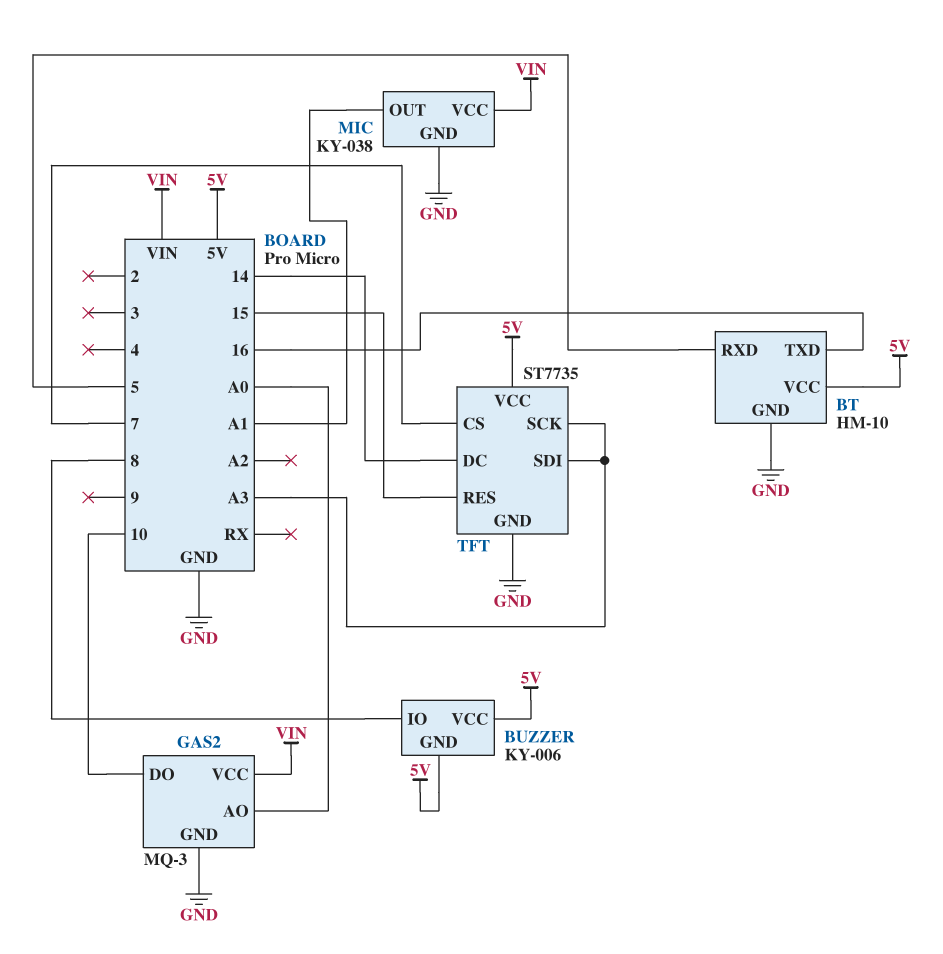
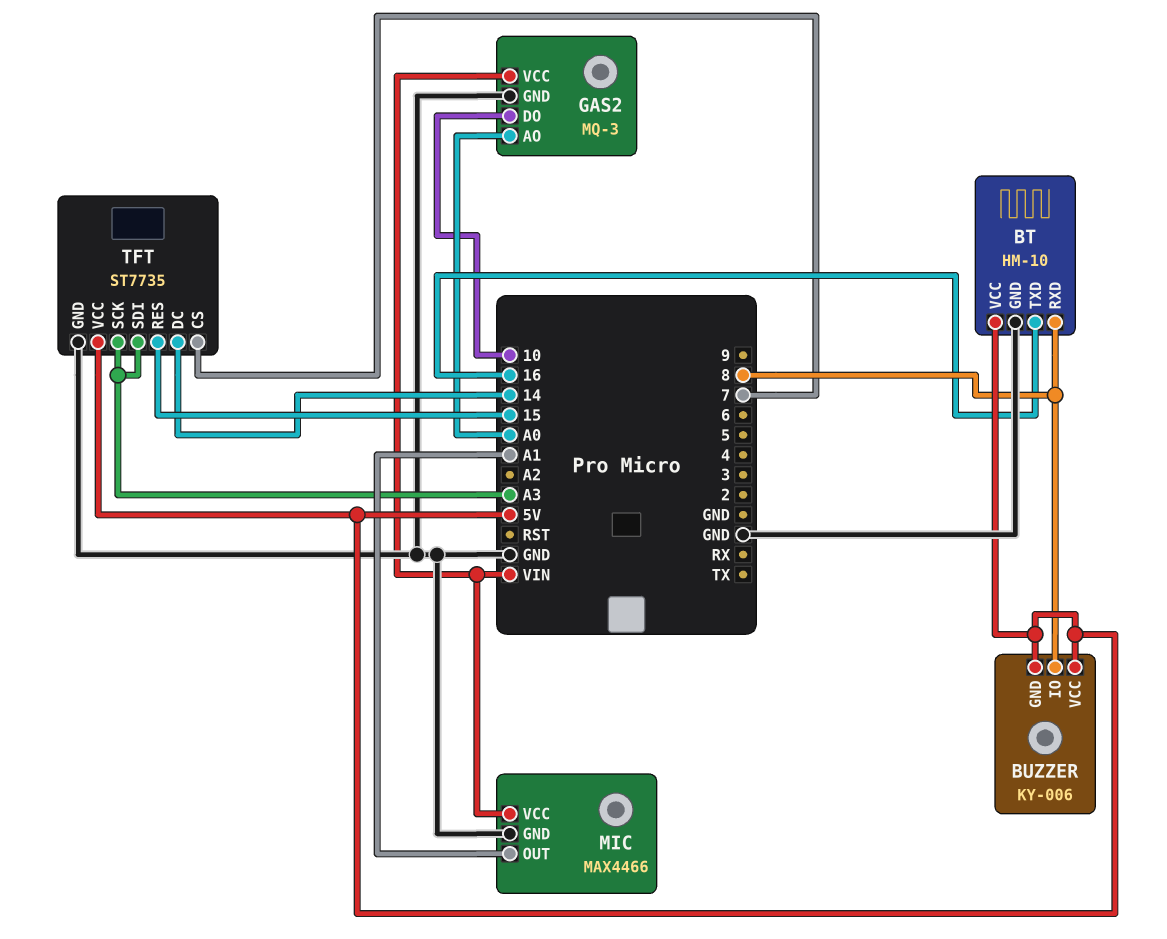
BT pin RXD: 5 -> 8
MIC: KY-038 -> MAX4466

